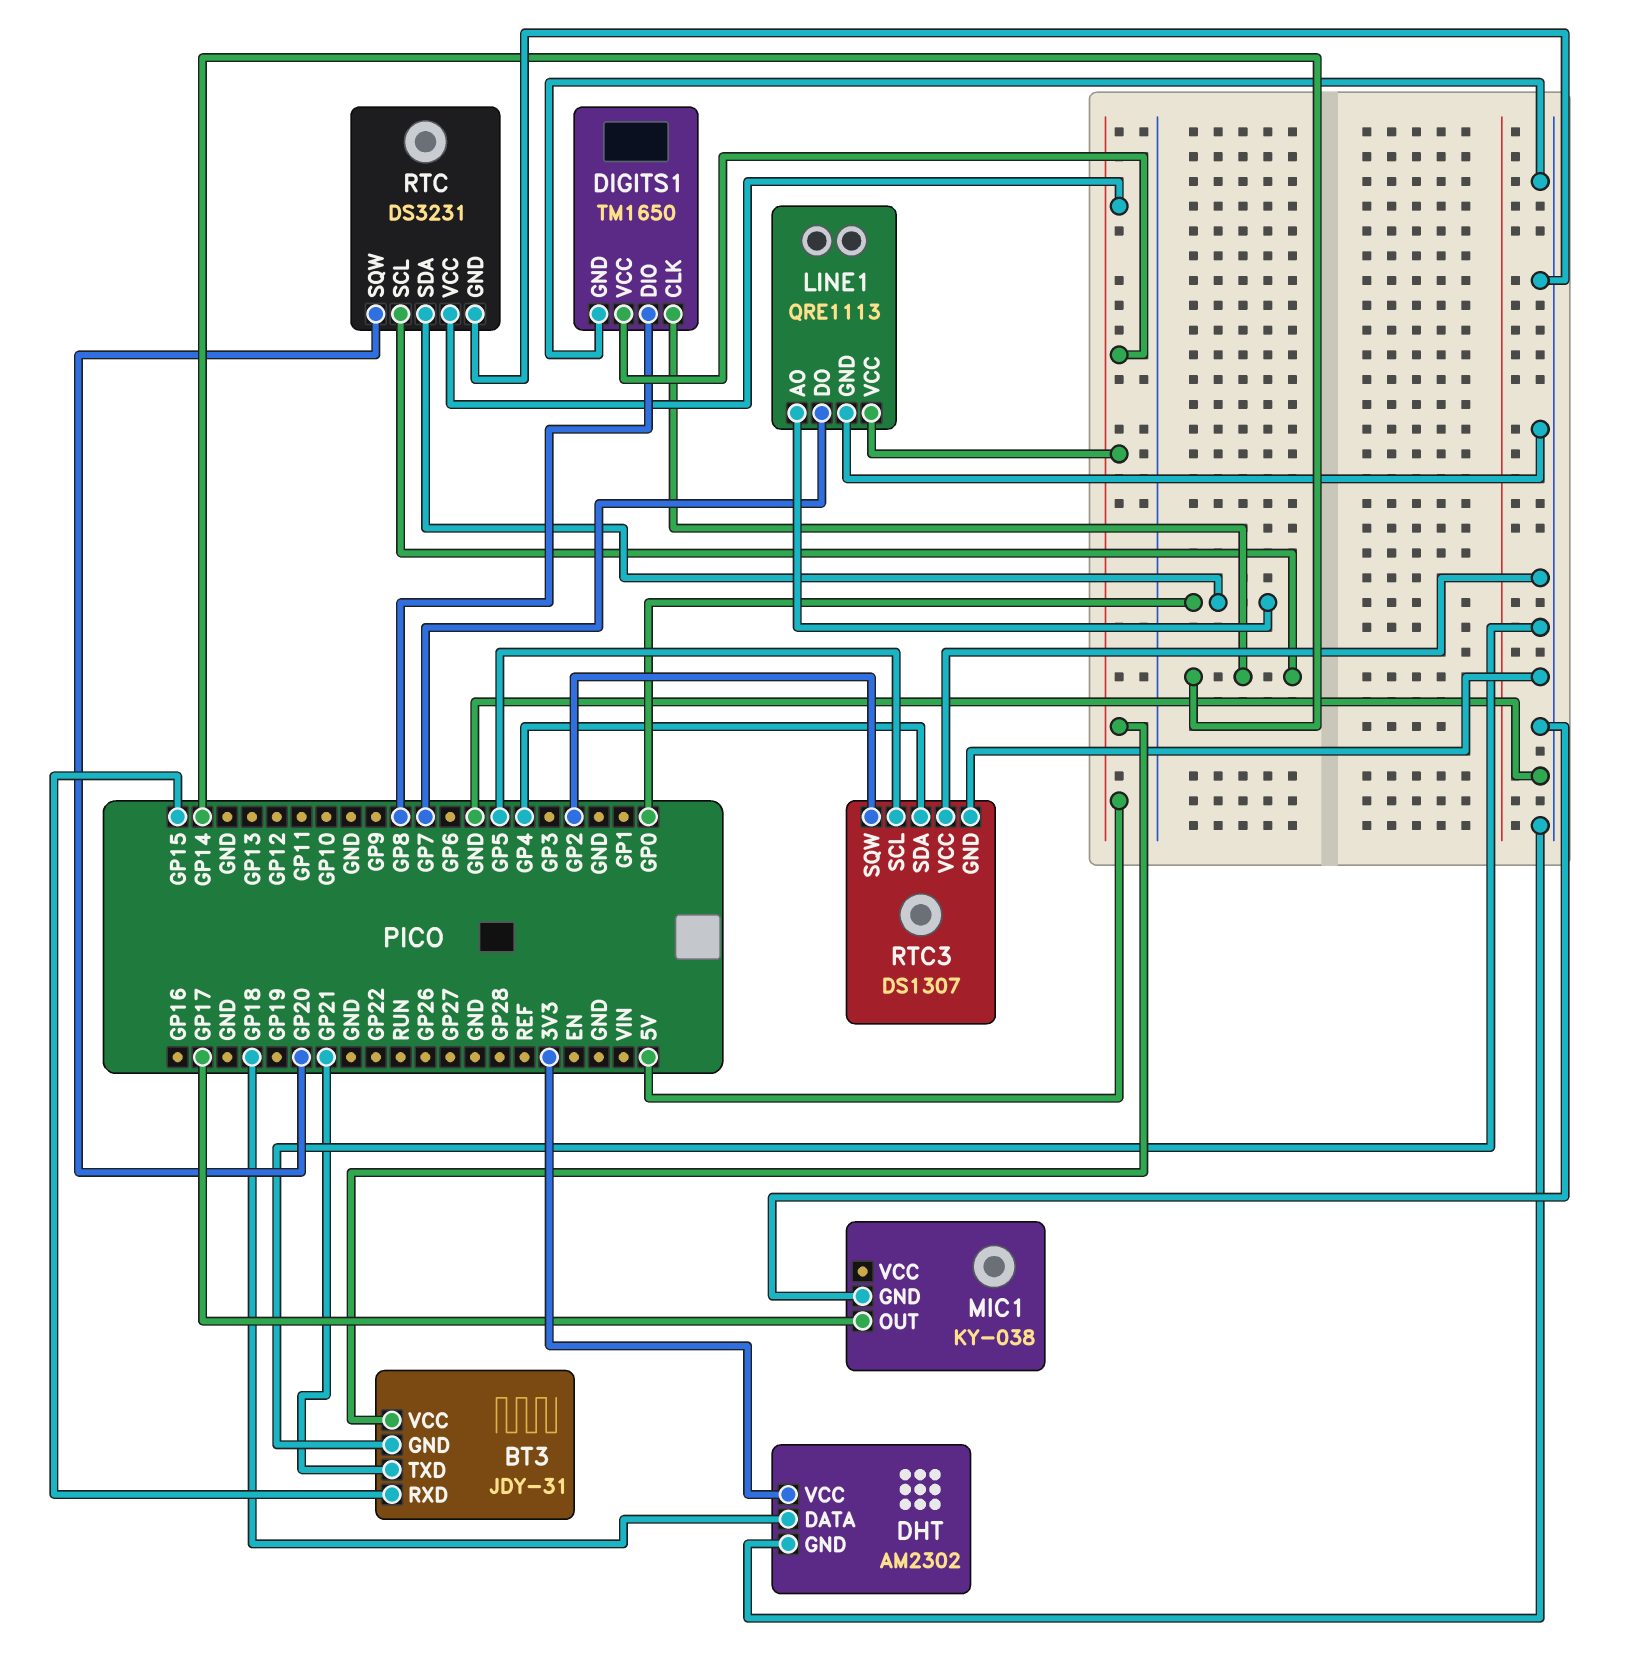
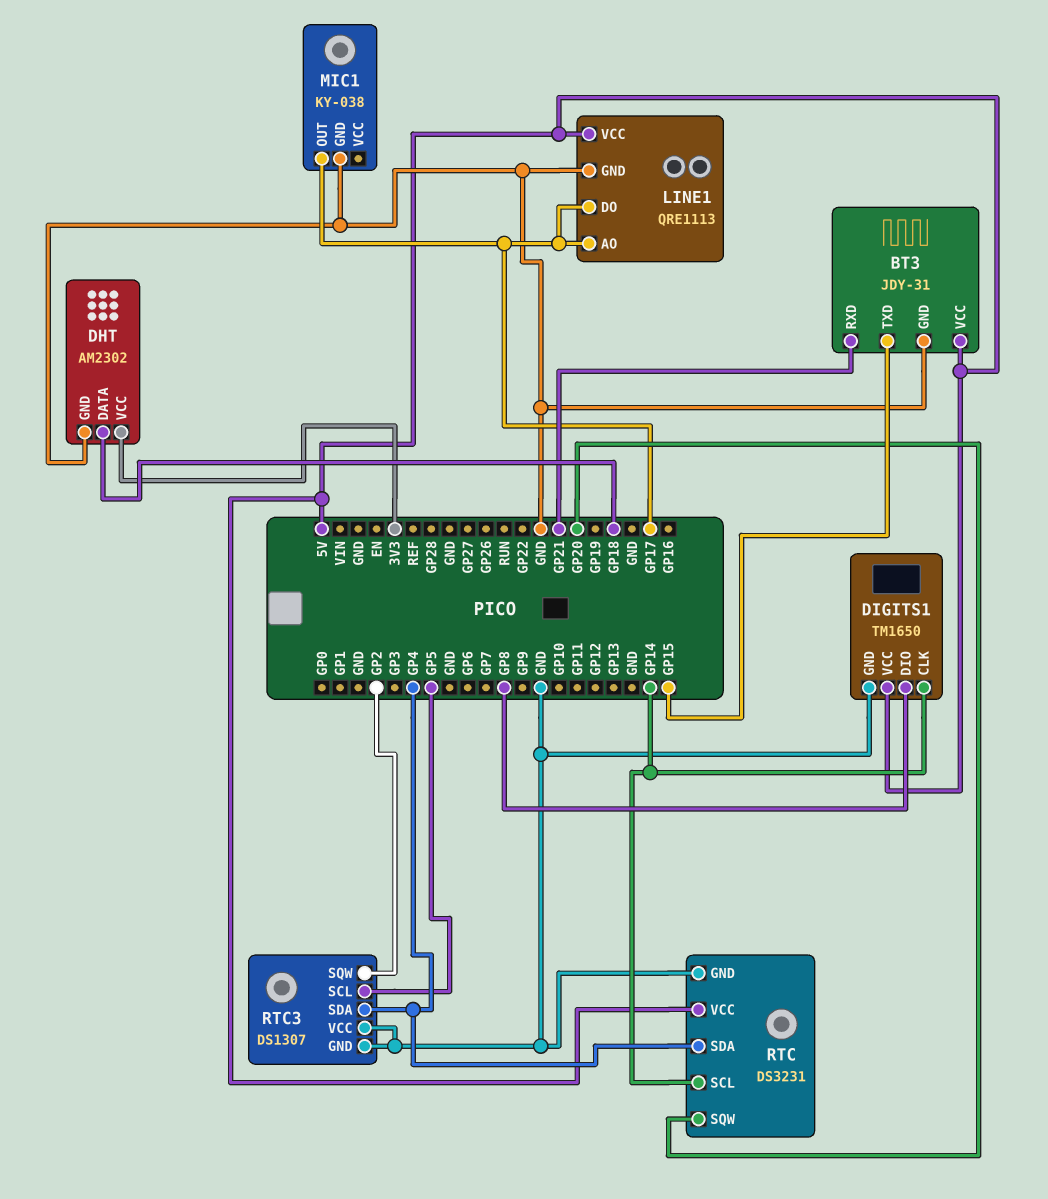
BT3 pin RXD: GP15 -> GP21
BT3 pin TXD: GP21 -> GP15
LINE1 pin AO: GP0 -> GP17
LINE1 pin DO: GP7 -> GP17
RTC pin SDA: GP0 -> GP4

